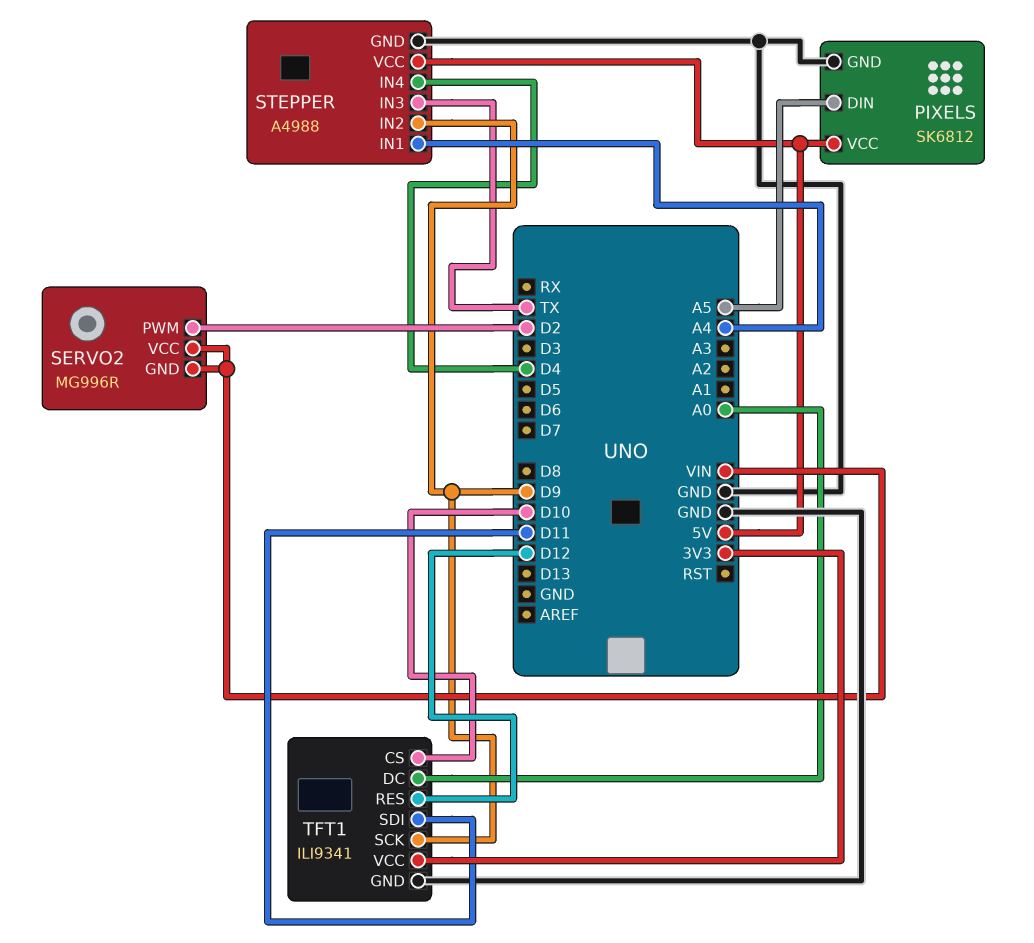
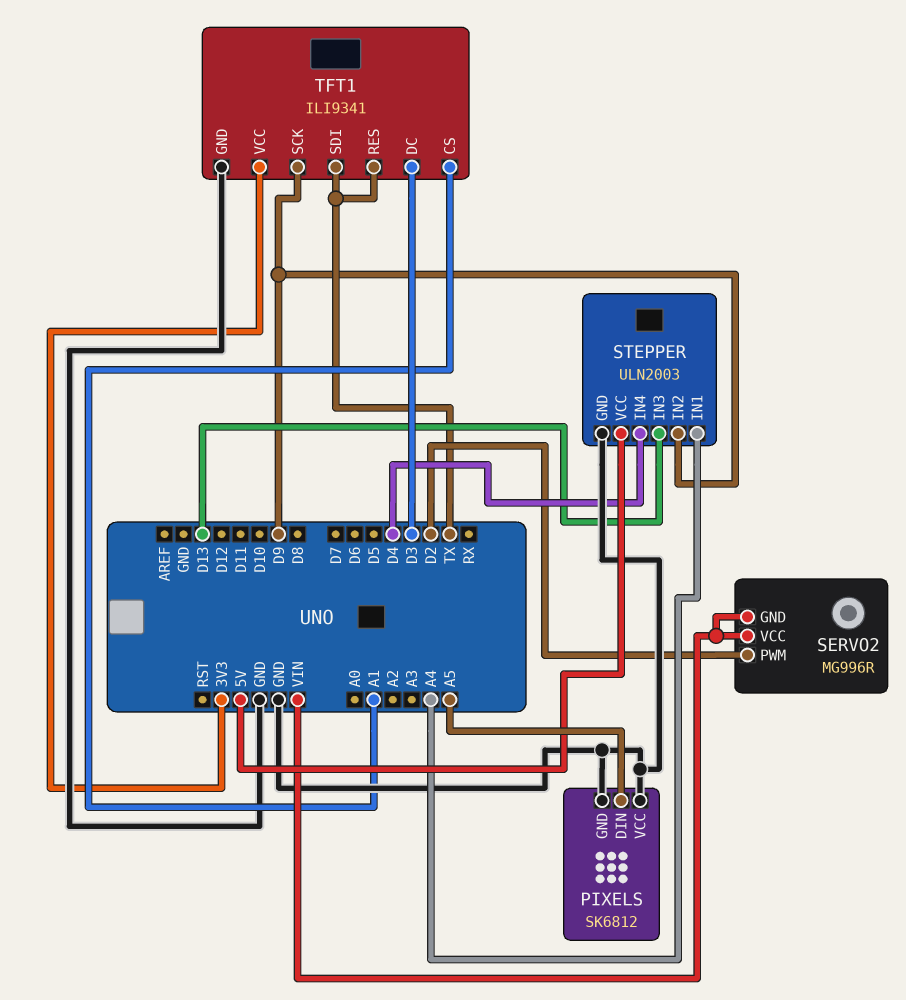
PIXELS pin VCC: 5V -> GND
STEPPER: A4988 -> ULN2003
STEPPER pin IN3: TX -> D13
TFT1 pin CS: D10 -> A1
TFT1 pin DC: A0 -> D3
TFT1 pin RES: D12 -> TX
TFT1 pin SDI: D11 -> TX

